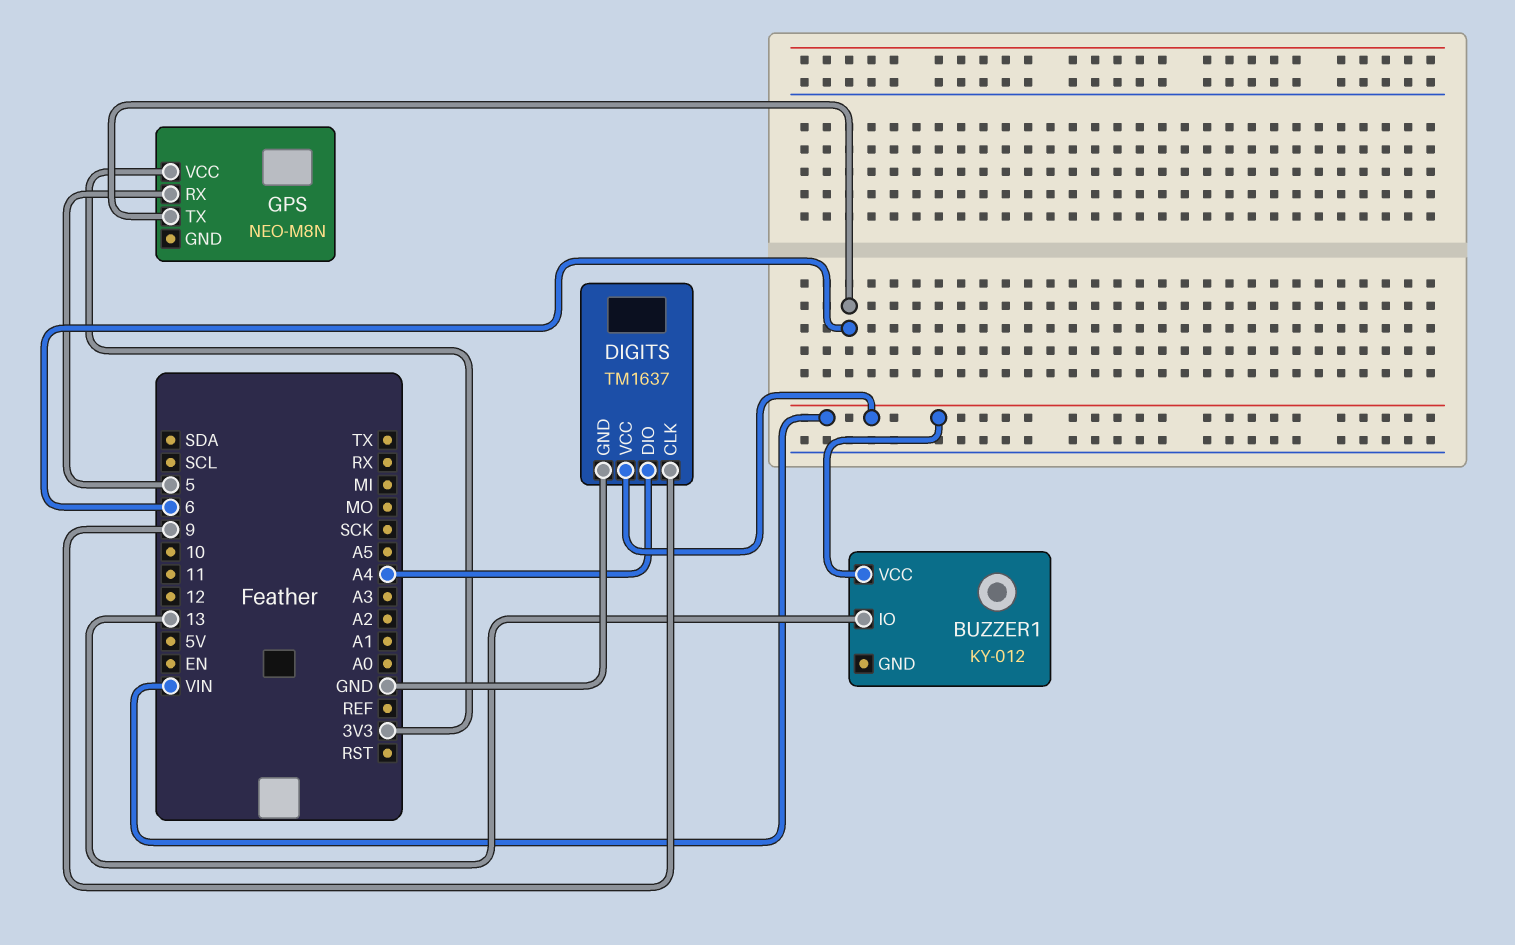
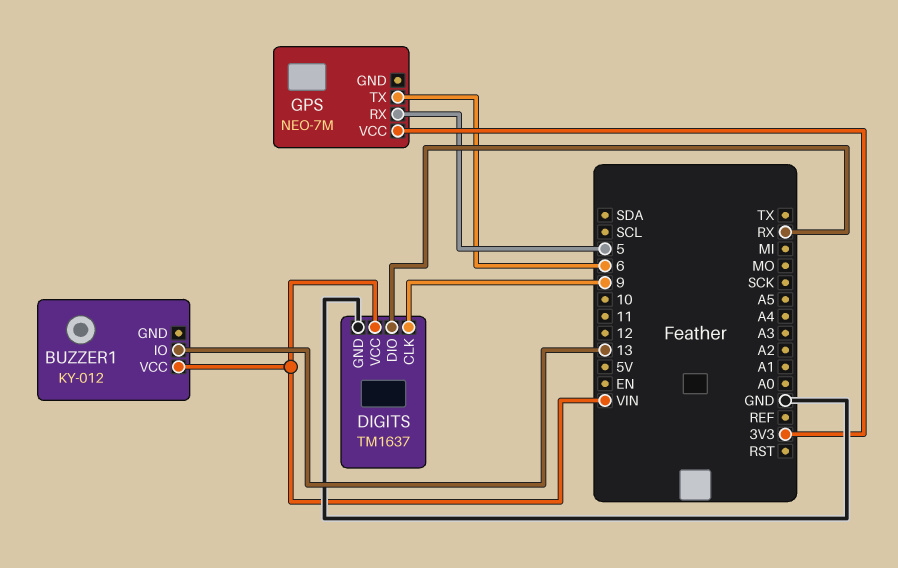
DIGITS pin DIO: A4 -> RX
GPS: NEO-M8N -> NEO-7M

